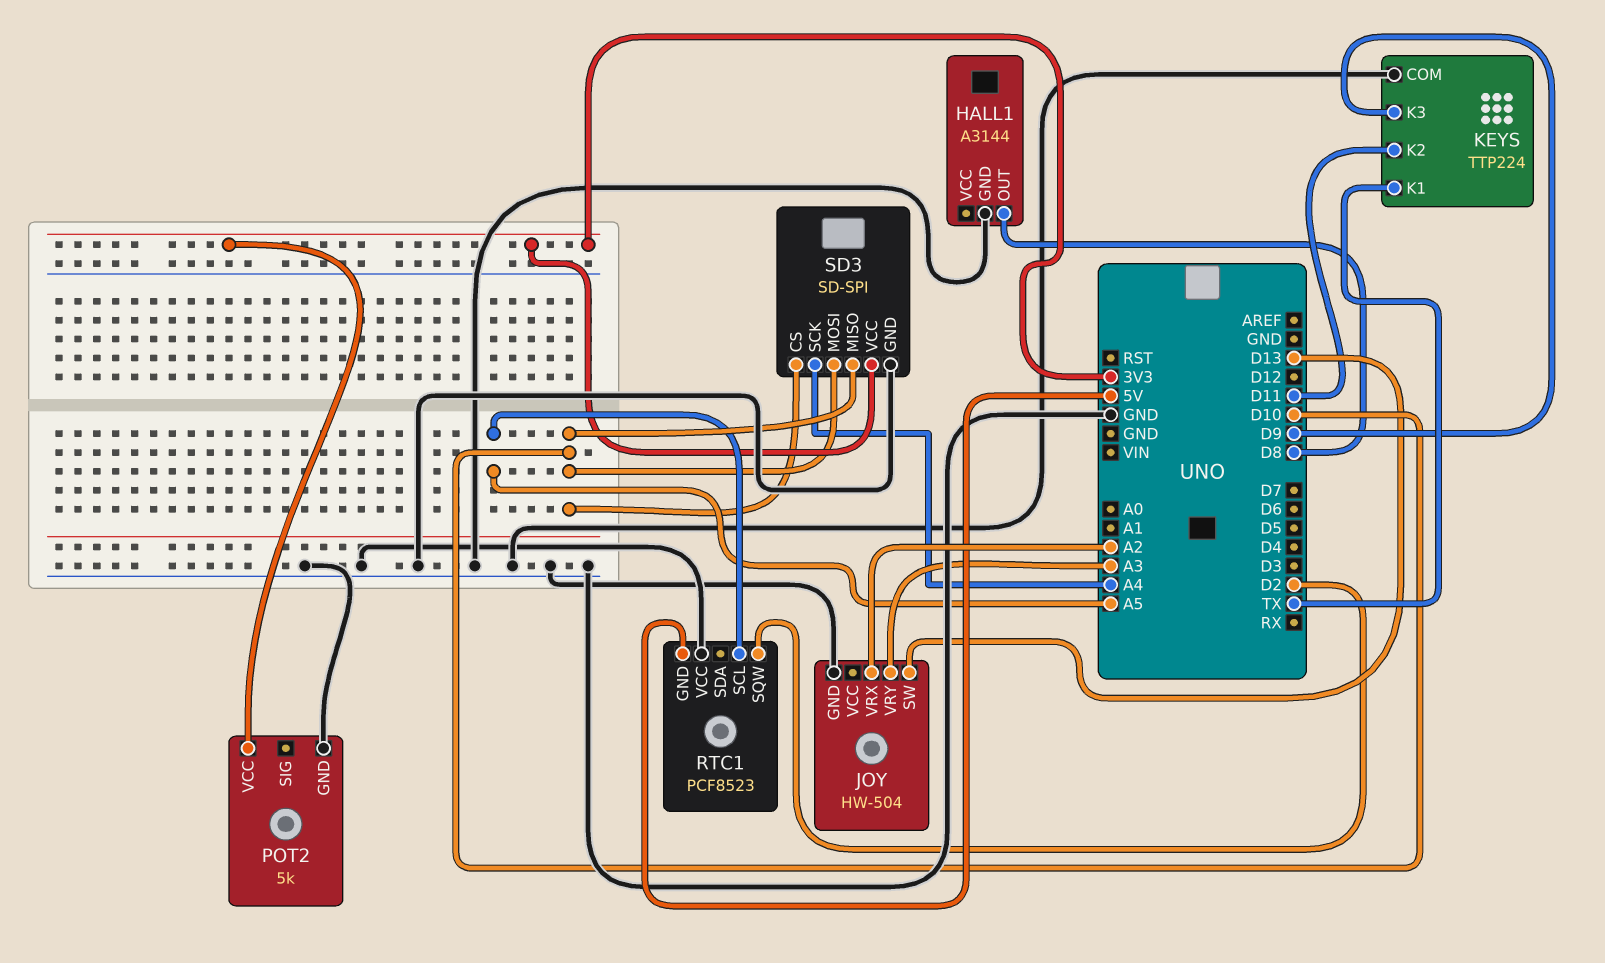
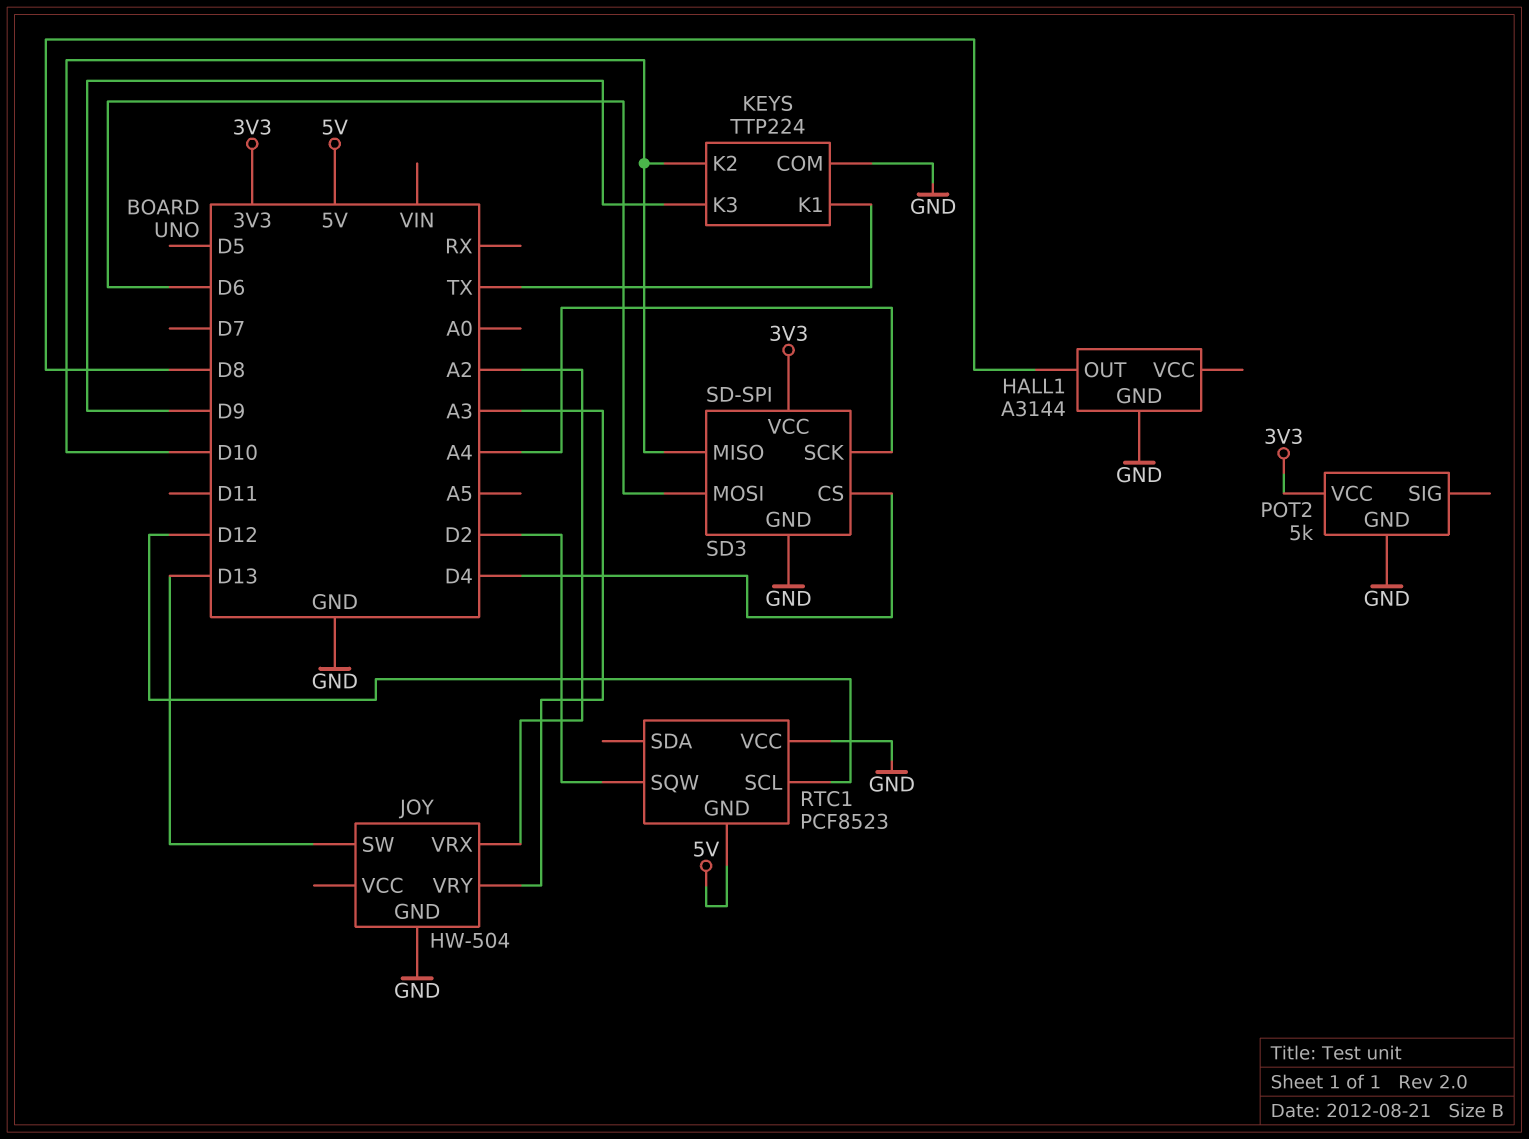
KEYS pin K2: D11 -> D10
RTC1 pin SCL: A5 -> D12
SD3 pin CS: D10 -> D4
SD3 pin MOSI: D10 -> D6

